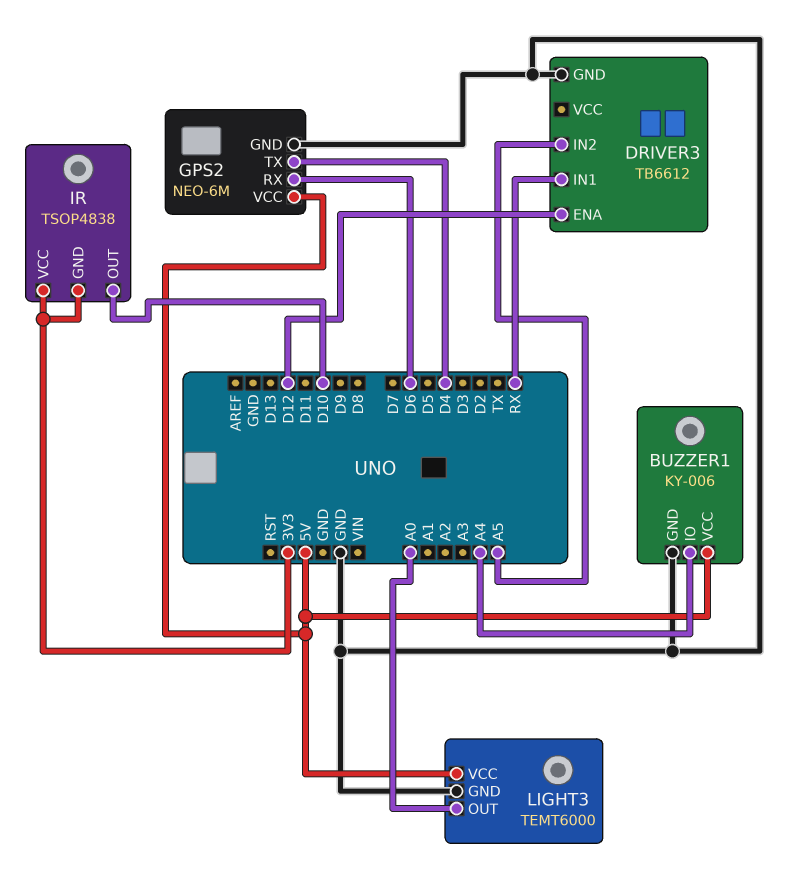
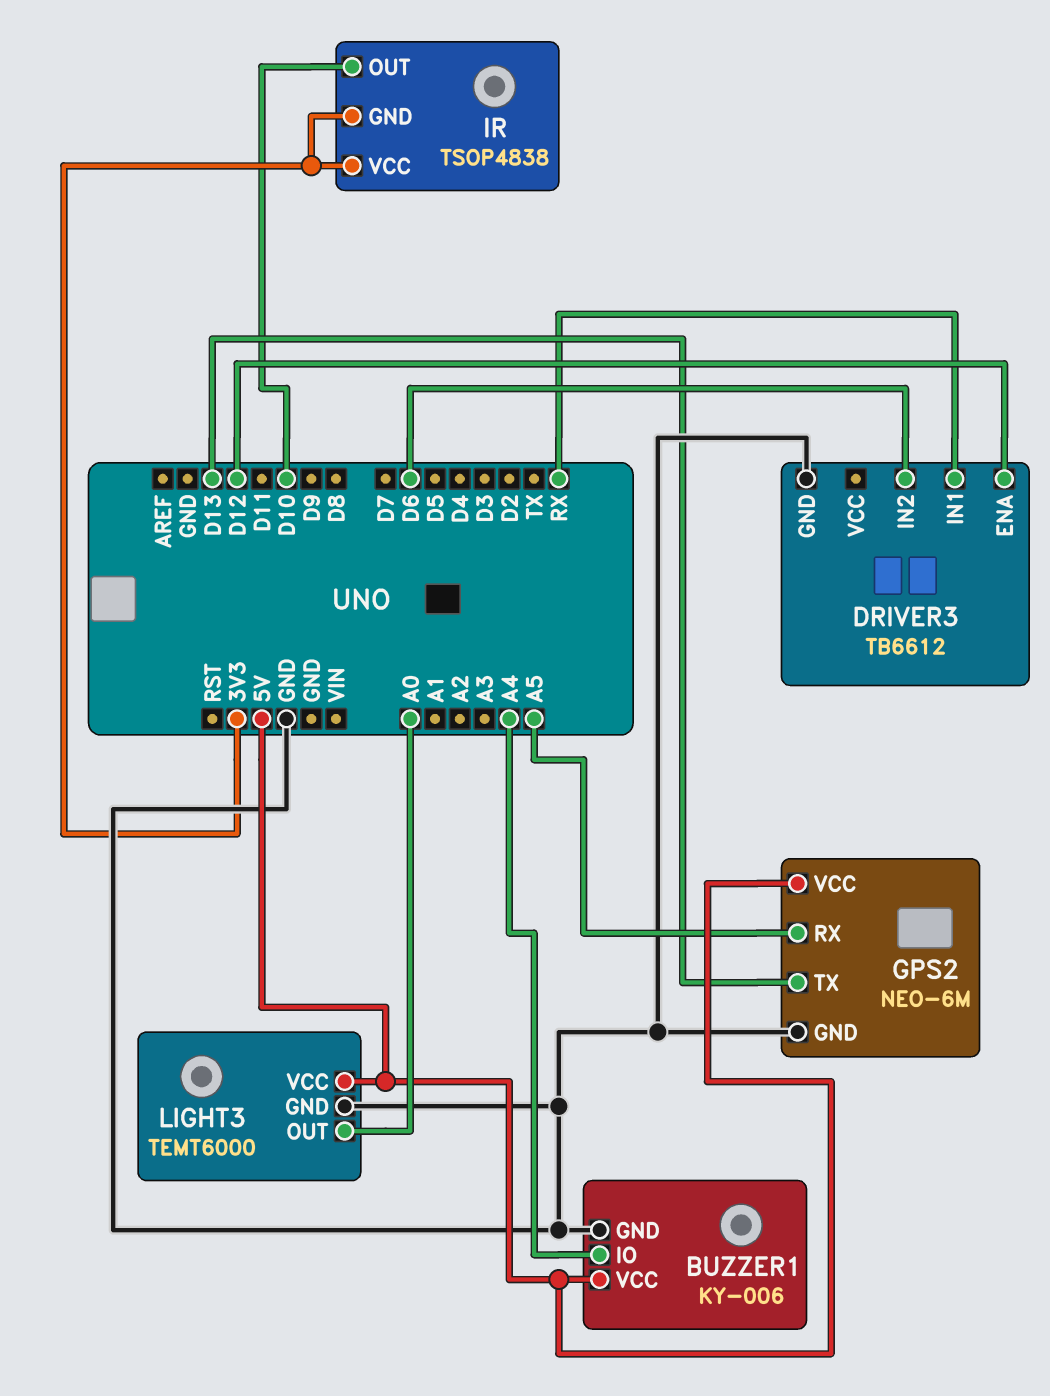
DRIVER3 pin IN2: A5 -> D6
GPS2 pin RX: D6 -> A5
GPS2 pin TX: D4 -> D13

